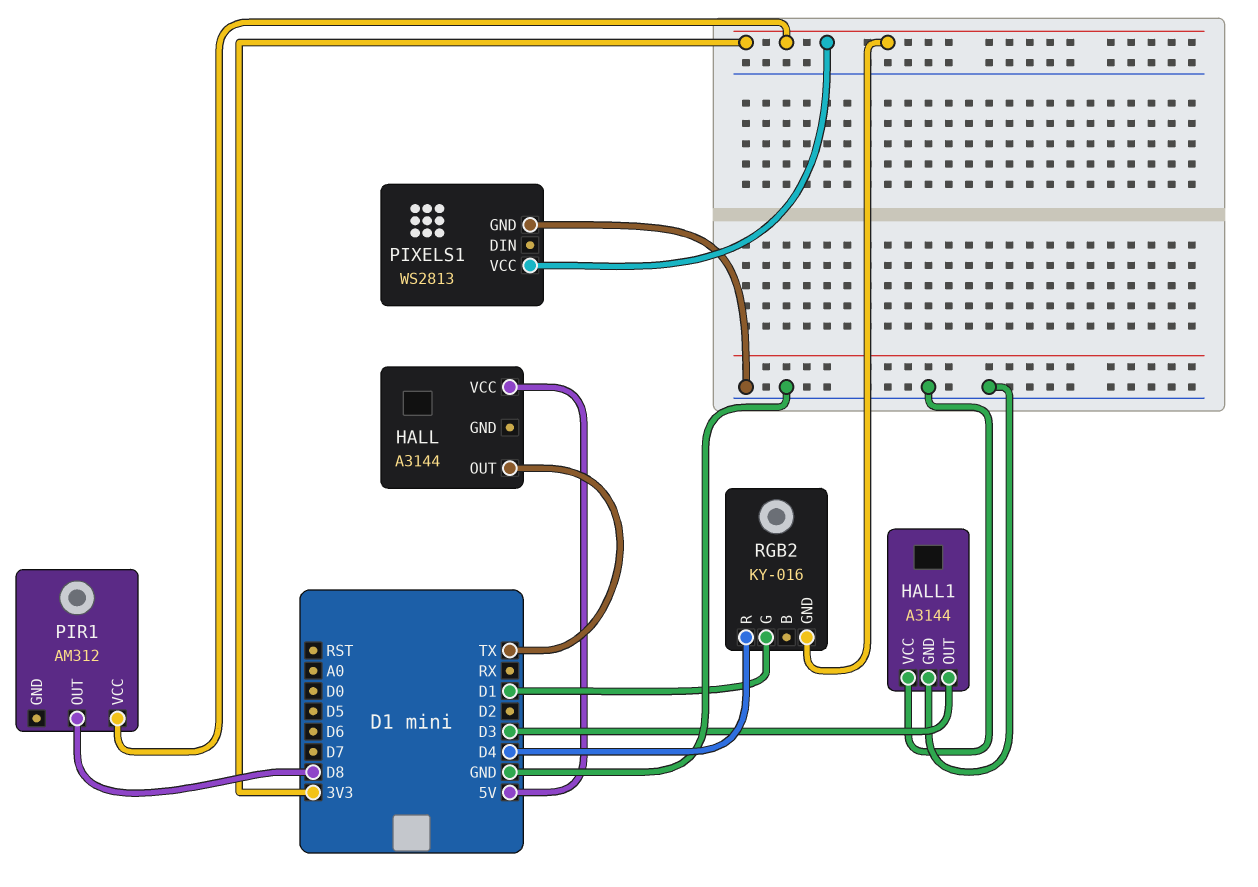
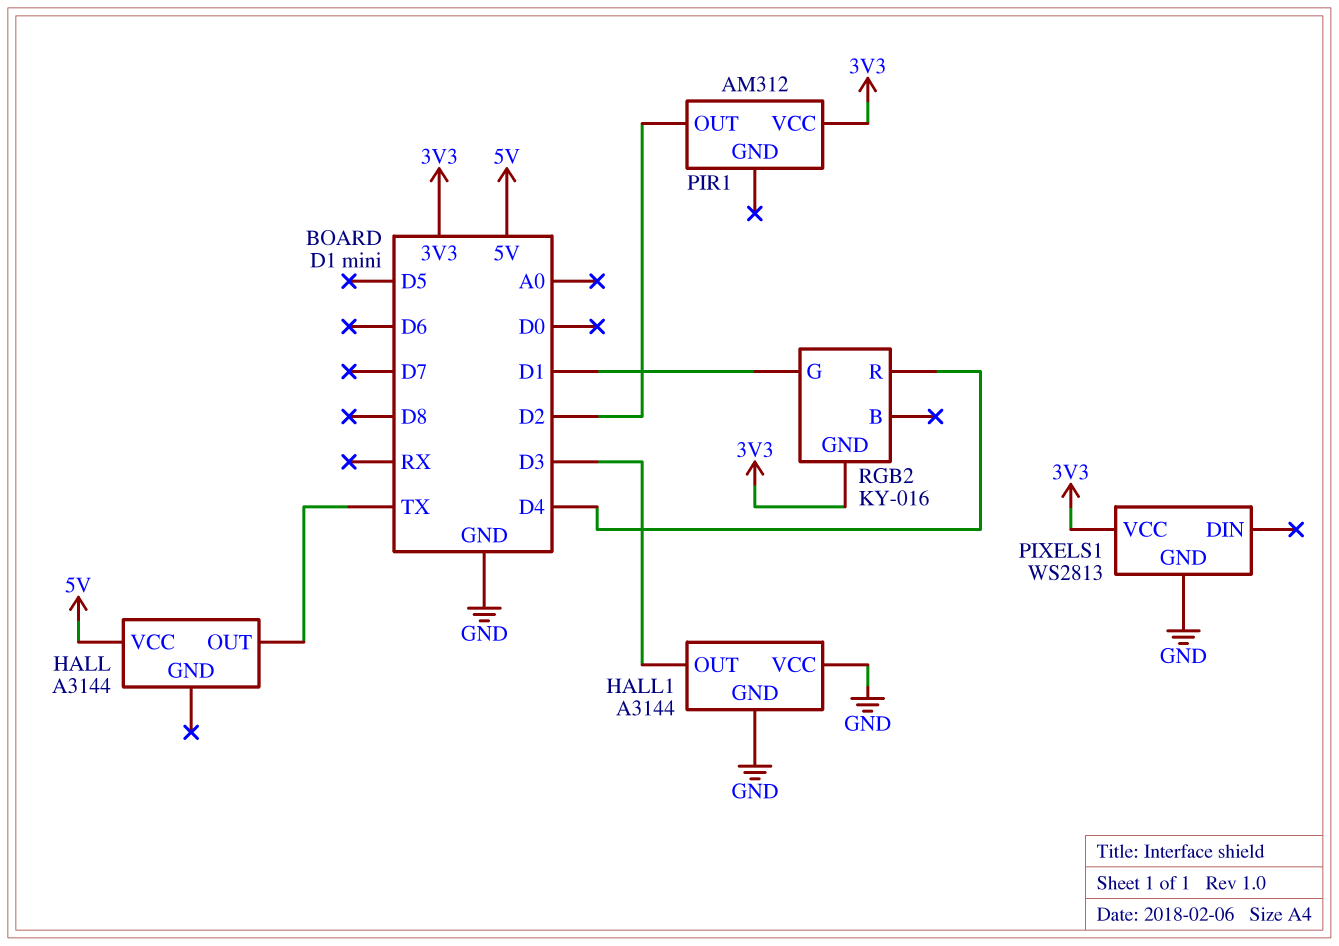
PIR1 pin OUT: D8 -> D2

